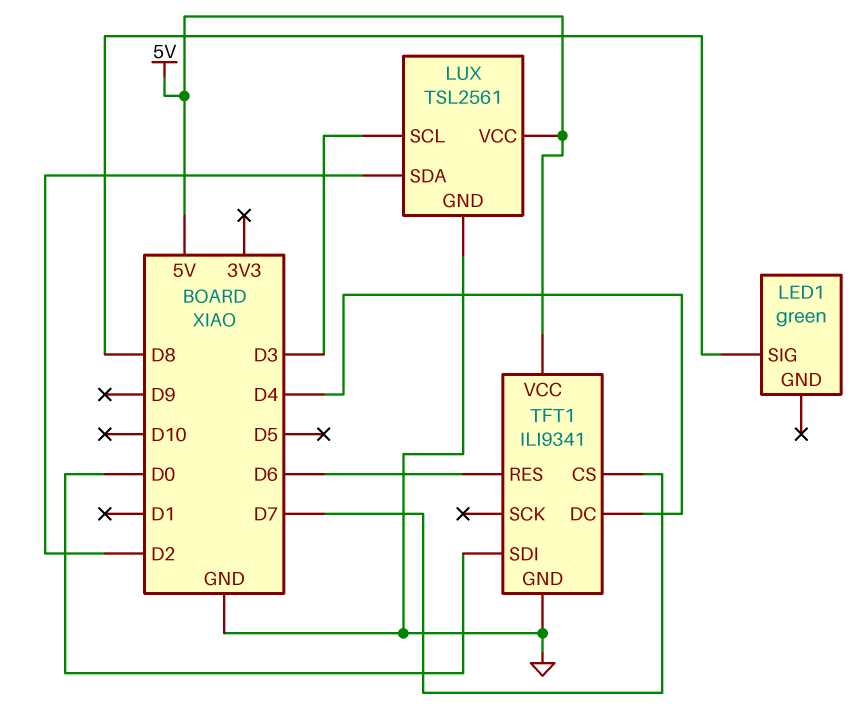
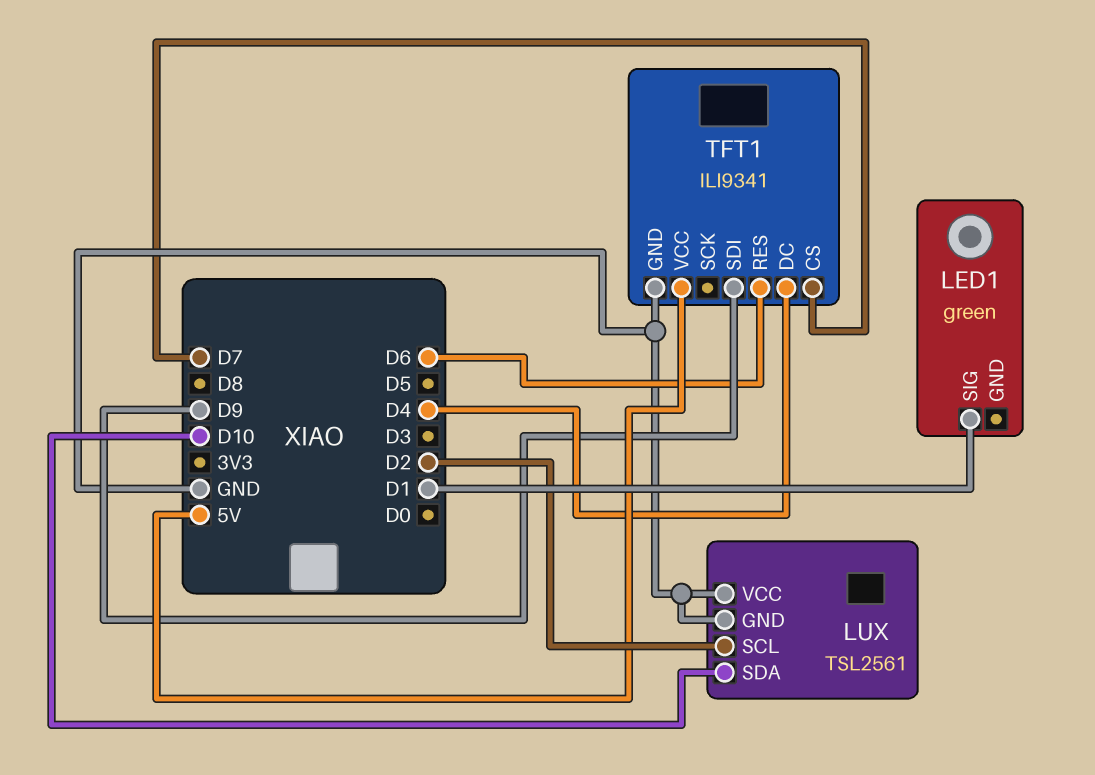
LED1 pin SIG: D8 -> D1
LUX pin SCL: D3 -> D2
LUX pin SDA: D2 -> D10
LUX pin VCC: 5V -> GND
TFT1 pin SDI: D0 -> D9

